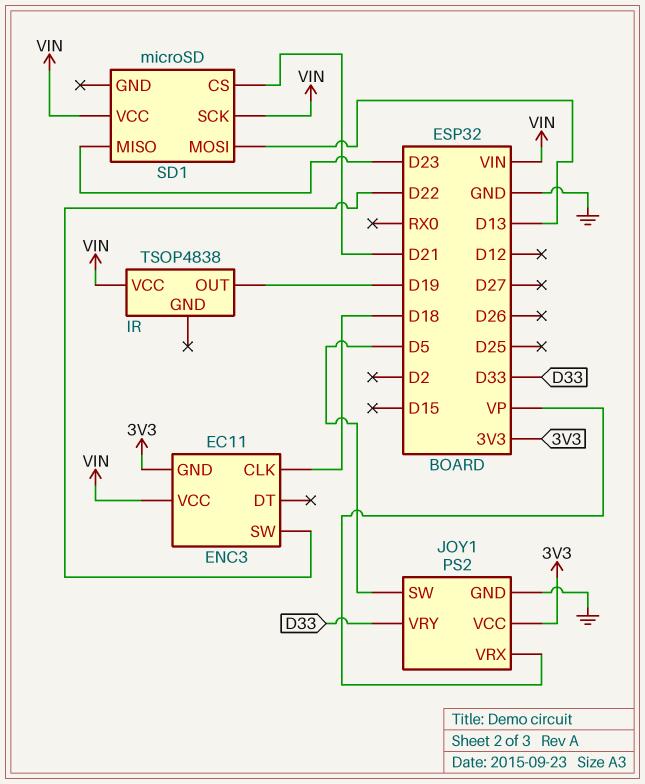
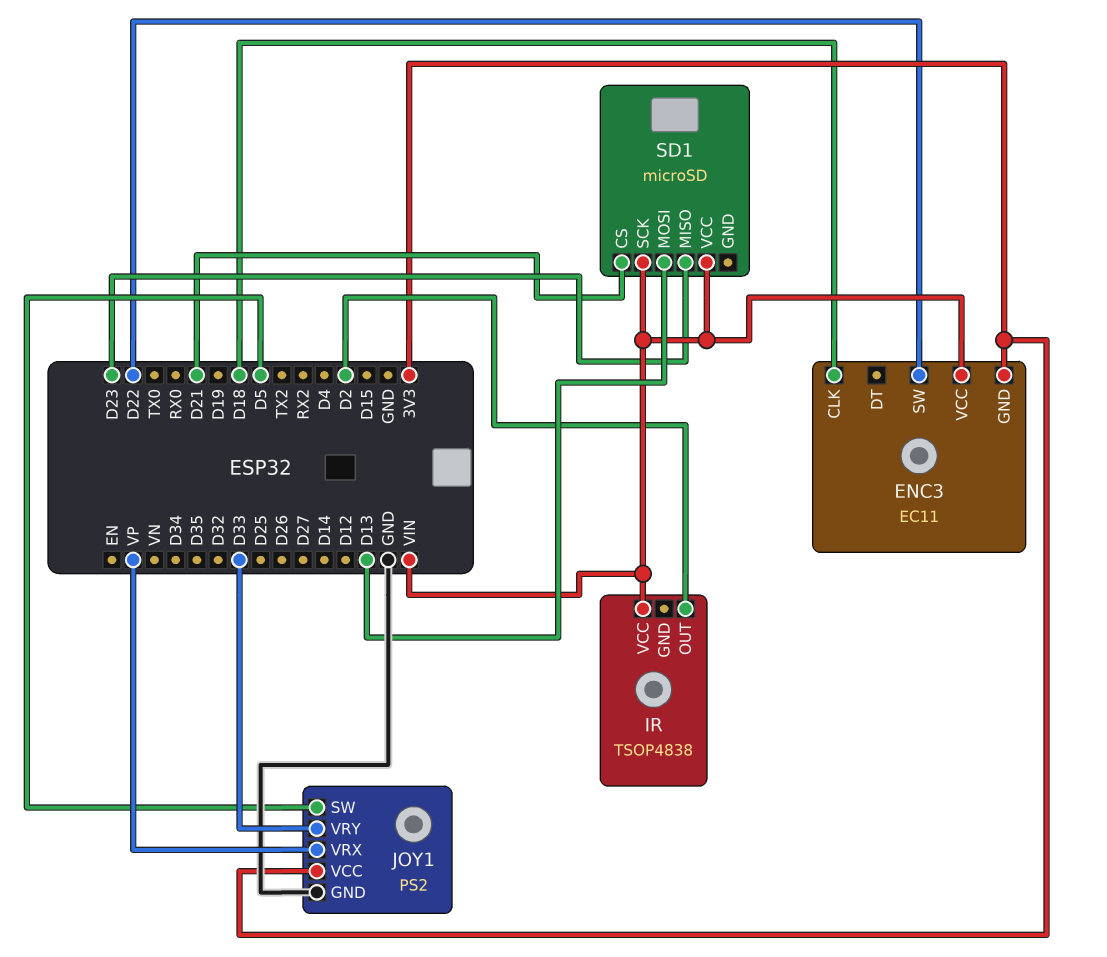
IR pin OUT: D19 -> D2

